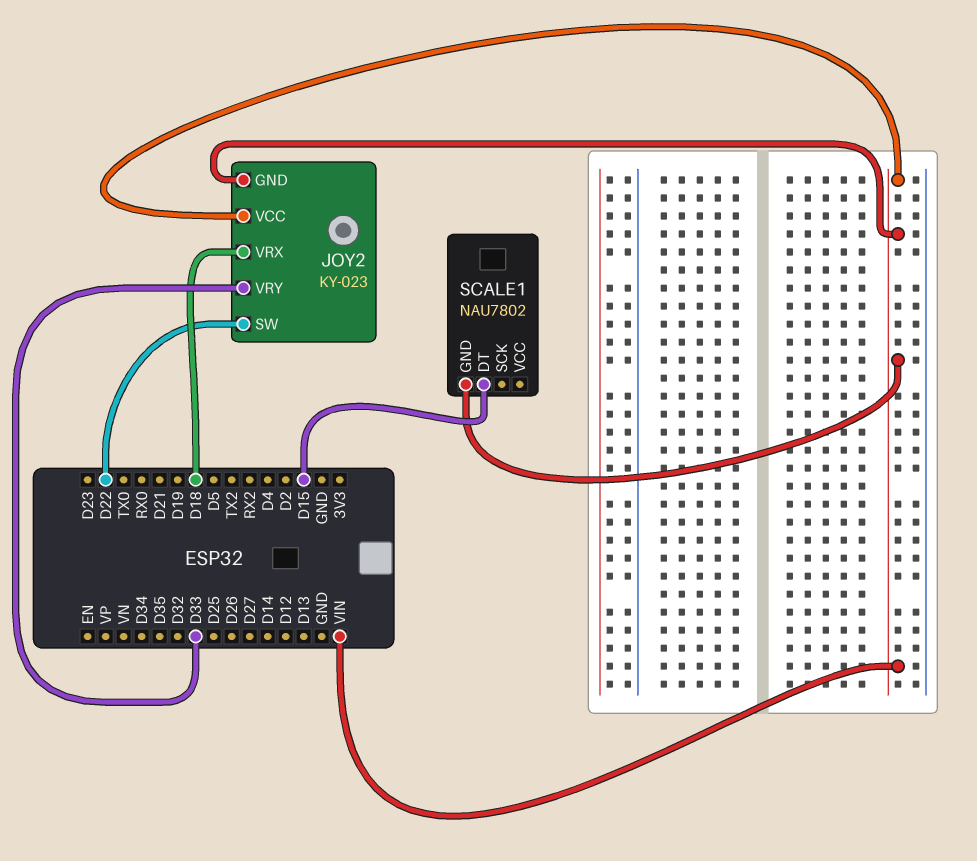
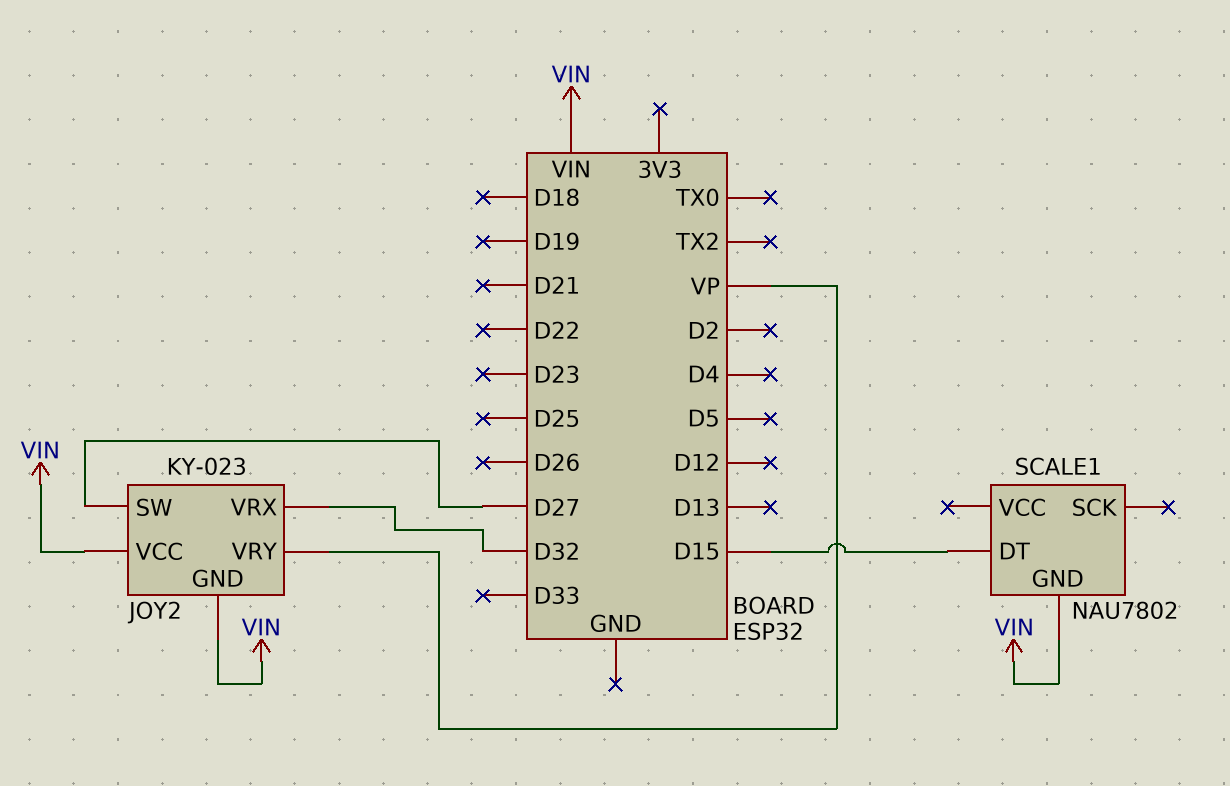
JOY2 pin SW: D22 -> D27
JOY2 pin VRX: D18 -> D32
JOY2 pin VRY: D33 -> VP

